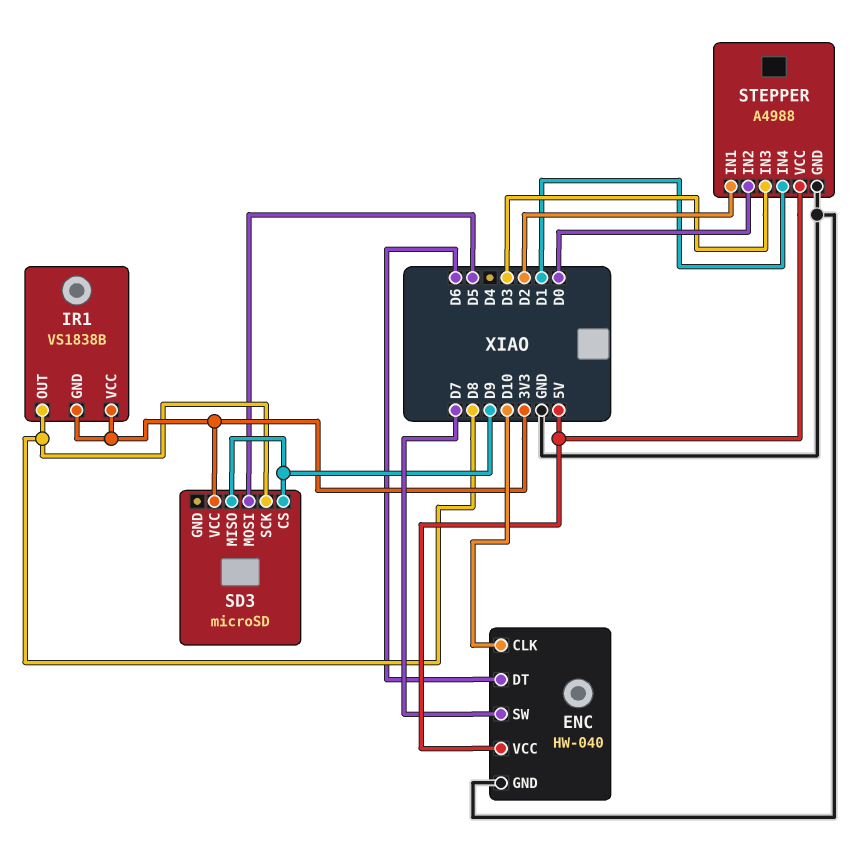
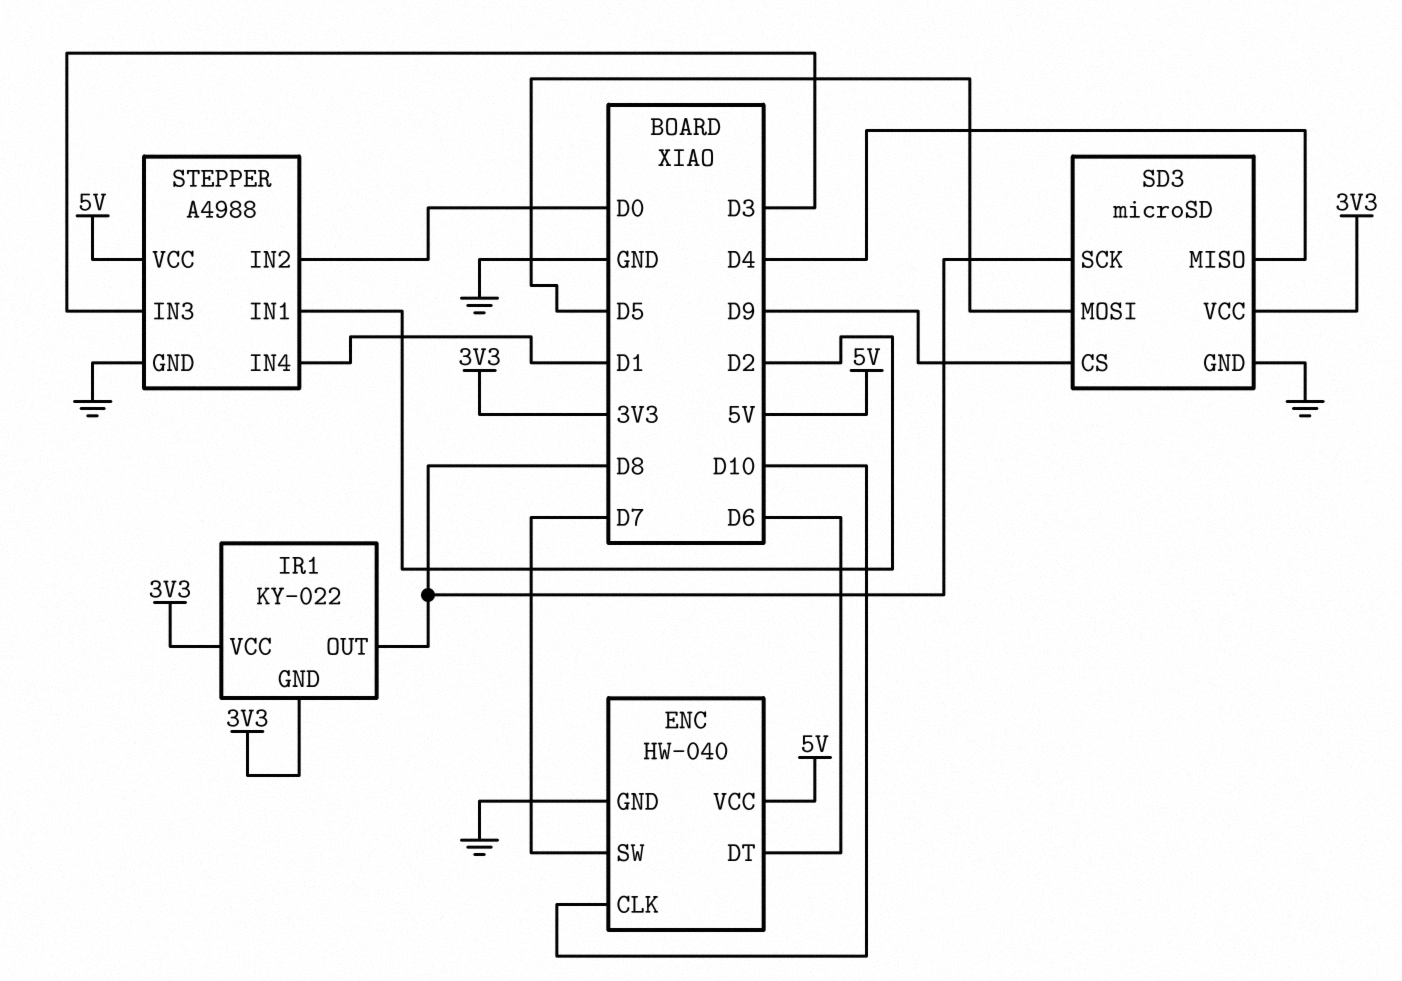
IR1: VS1838B -> KY-022
SD3 pin GND: none -> GND
SD3 pin MISO: D9 -> D4

